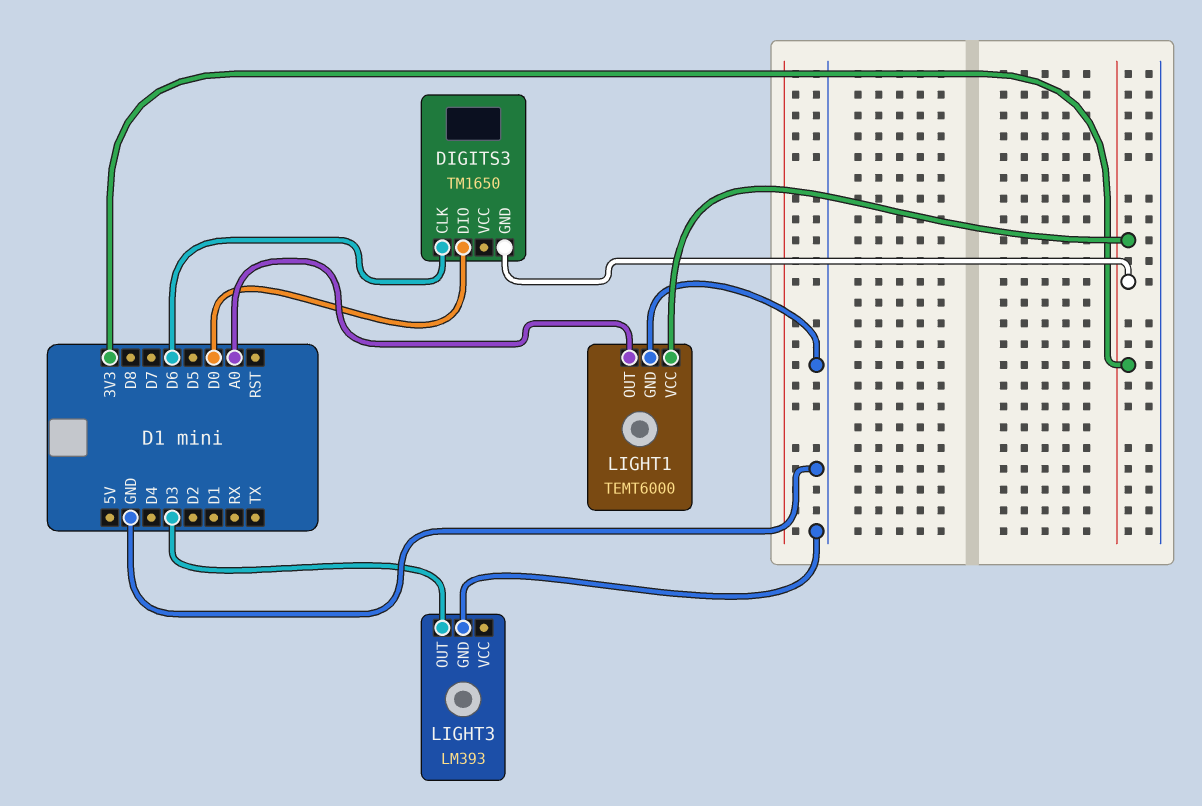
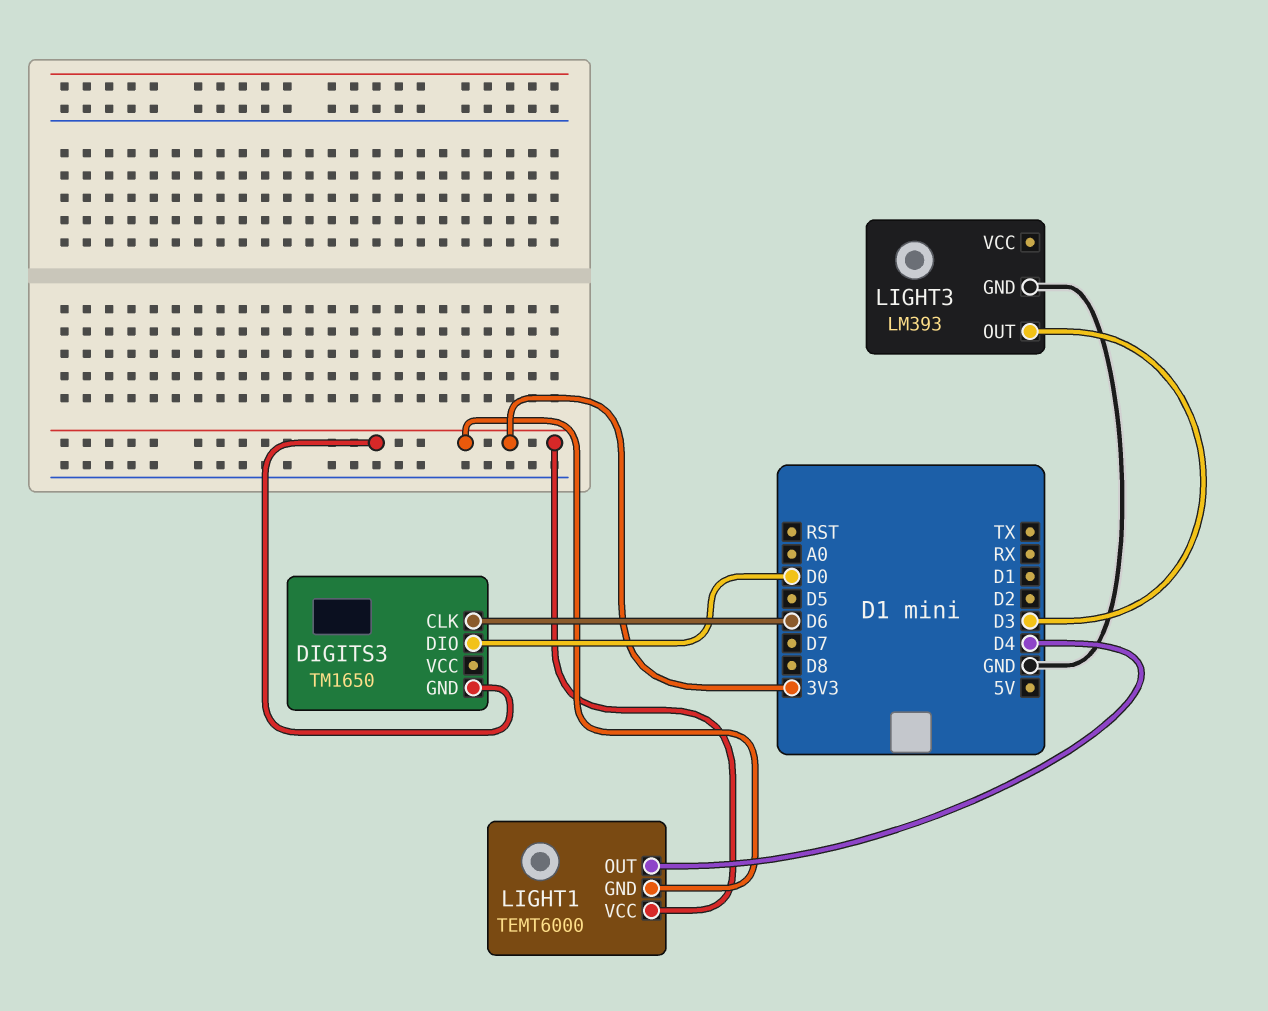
LIGHT1 pin GND: GND -> 3V3
LIGHT1 pin OUT: A0 -> D4

